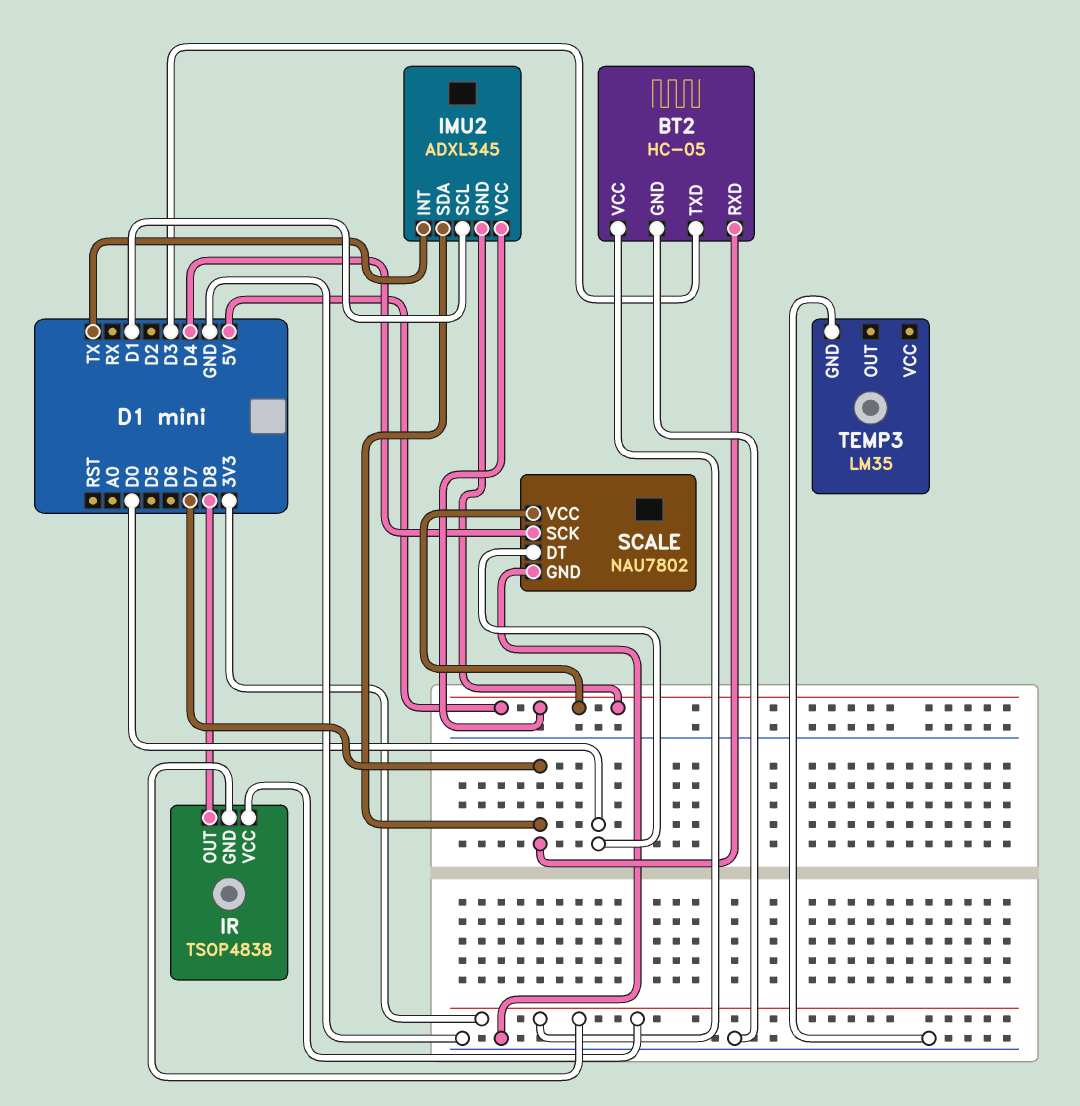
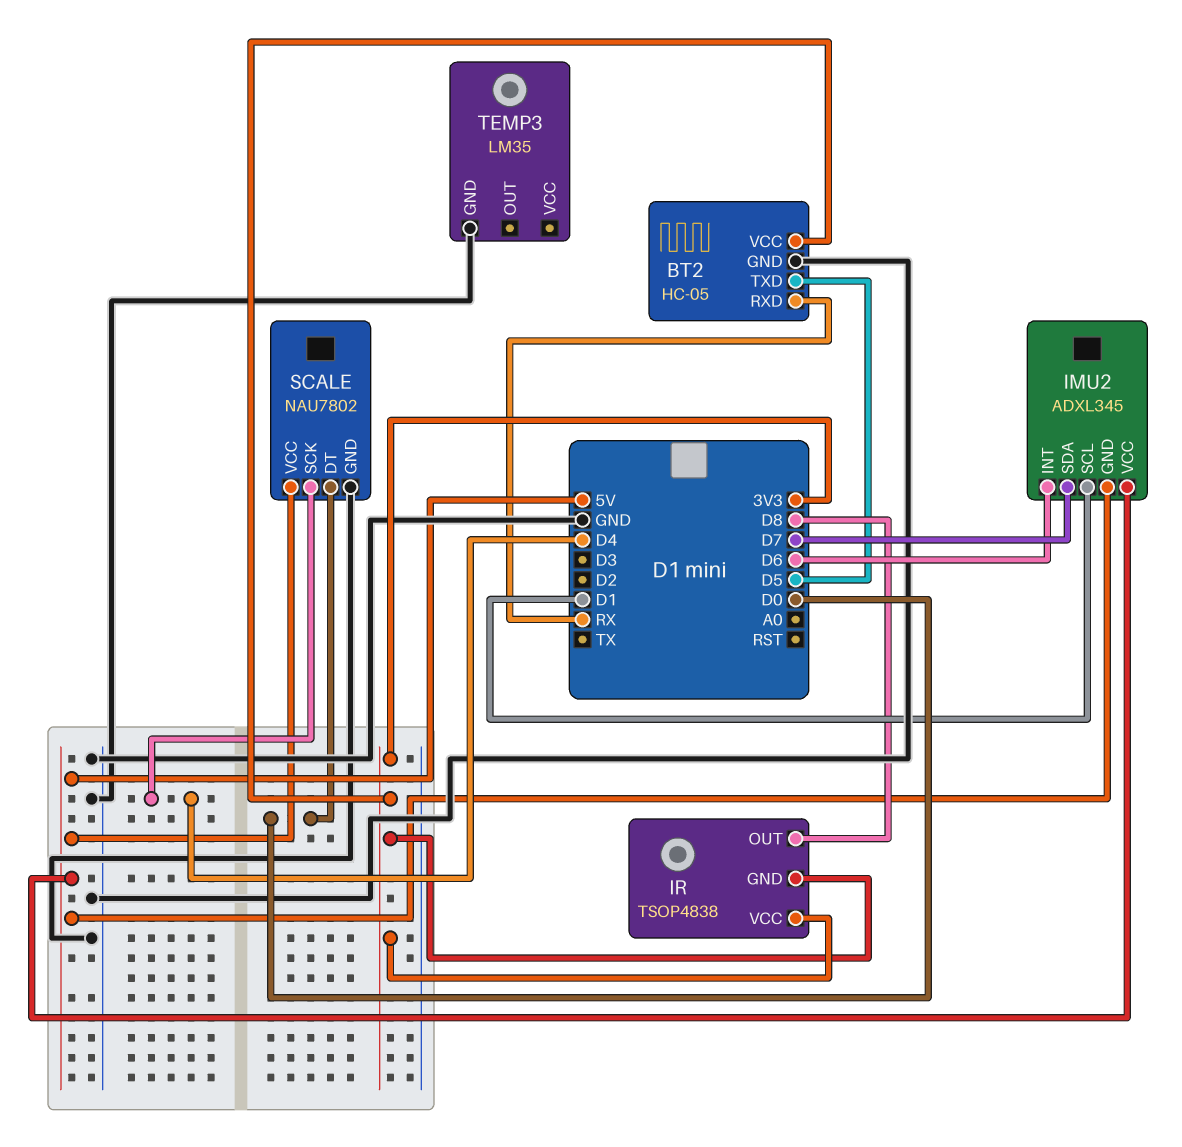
BT2 pin RXD: D7 -> RX
BT2 pin TXD: D3 -> D5
IMU2 pin INT: TX -> D6

